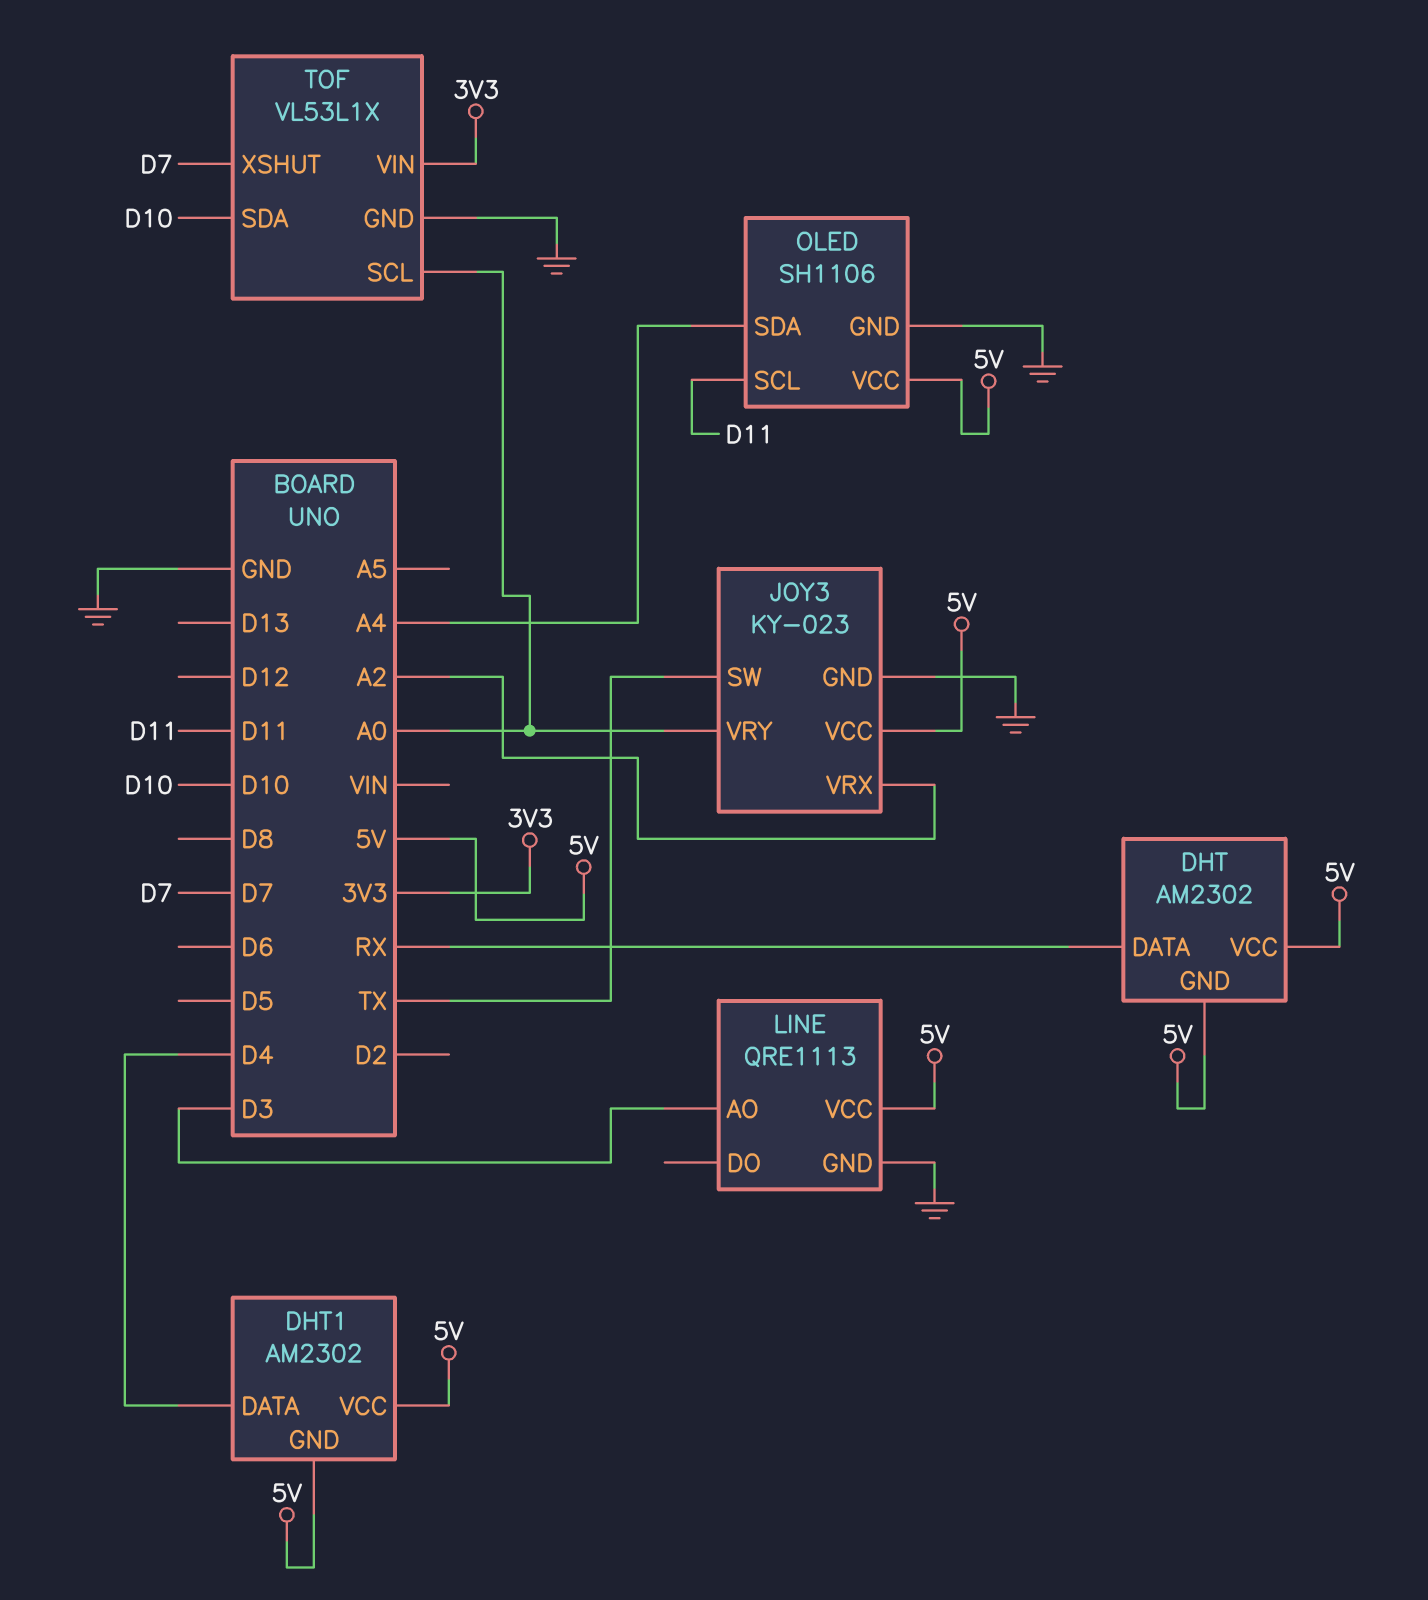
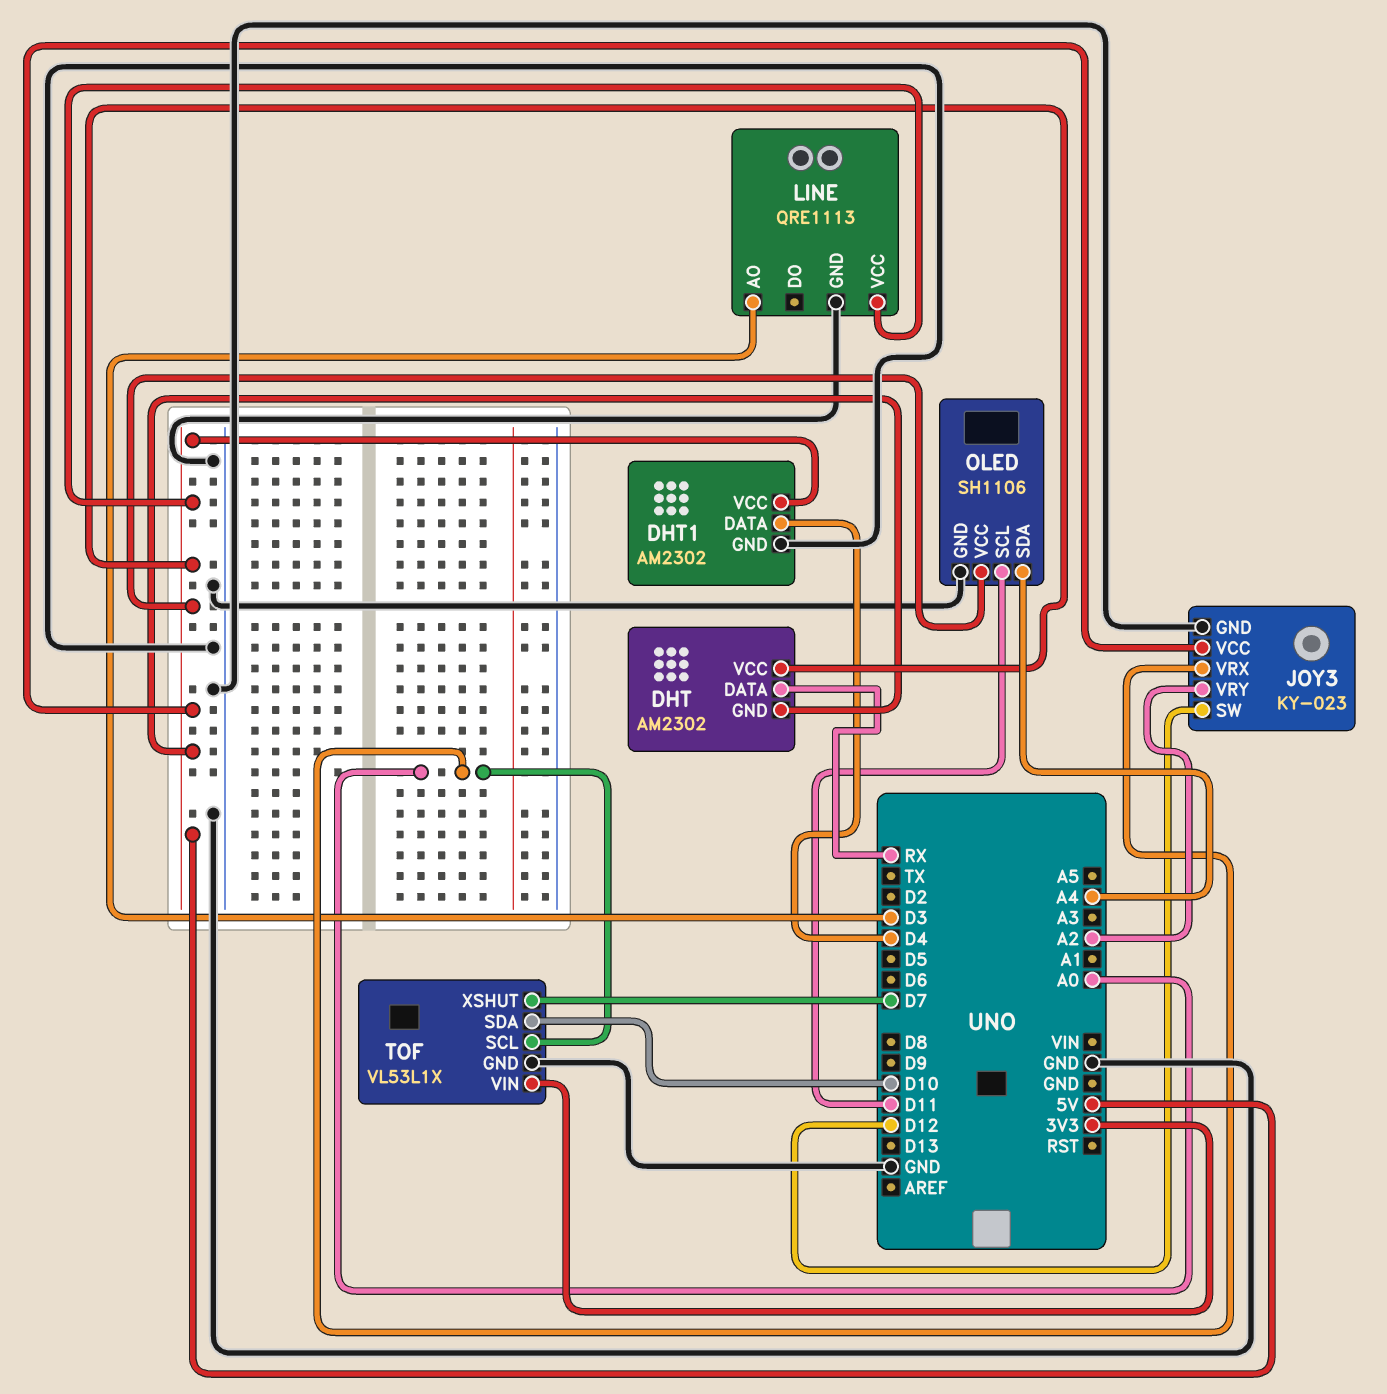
DHT1 pin GND: 5V -> GND
JOY3 pin SW: TX -> D12
JOY3 pin VRX: A2 -> A0
JOY3 pin VRY: A0 -> A2

